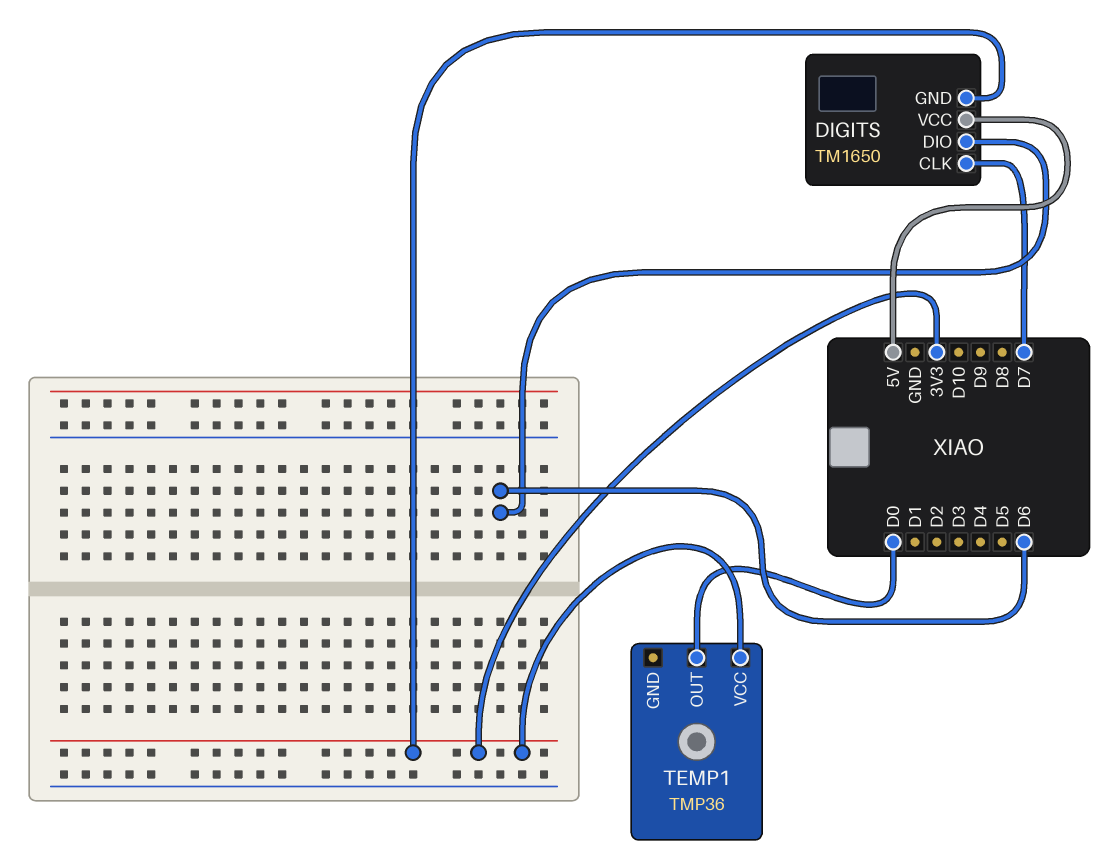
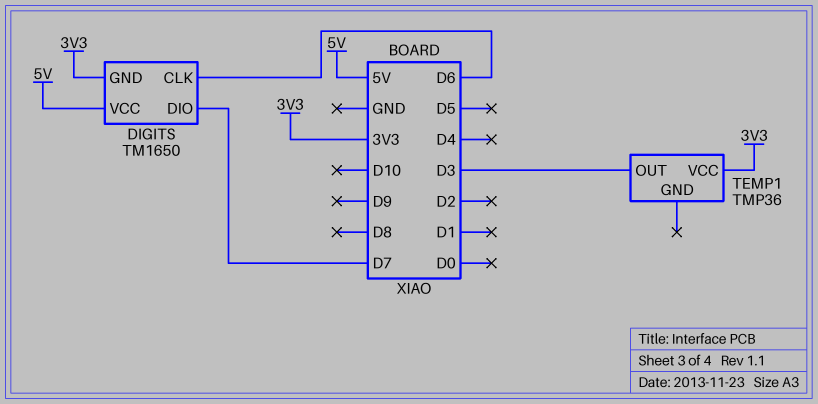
DIGITS pin CLK: D7 -> D6
DIGITS pin DIO: D6 -> D7
TEMP1 pin OUT: D0 -> D3

